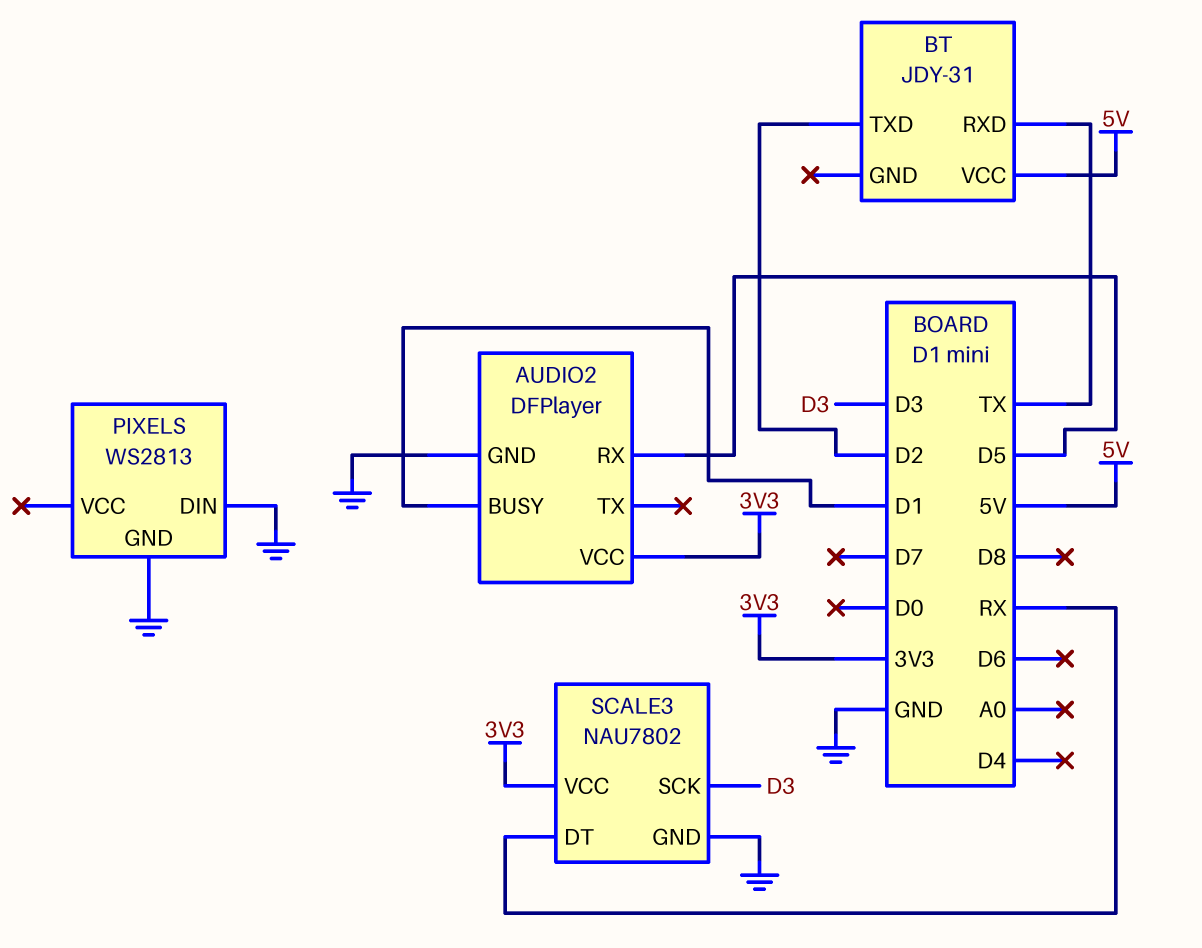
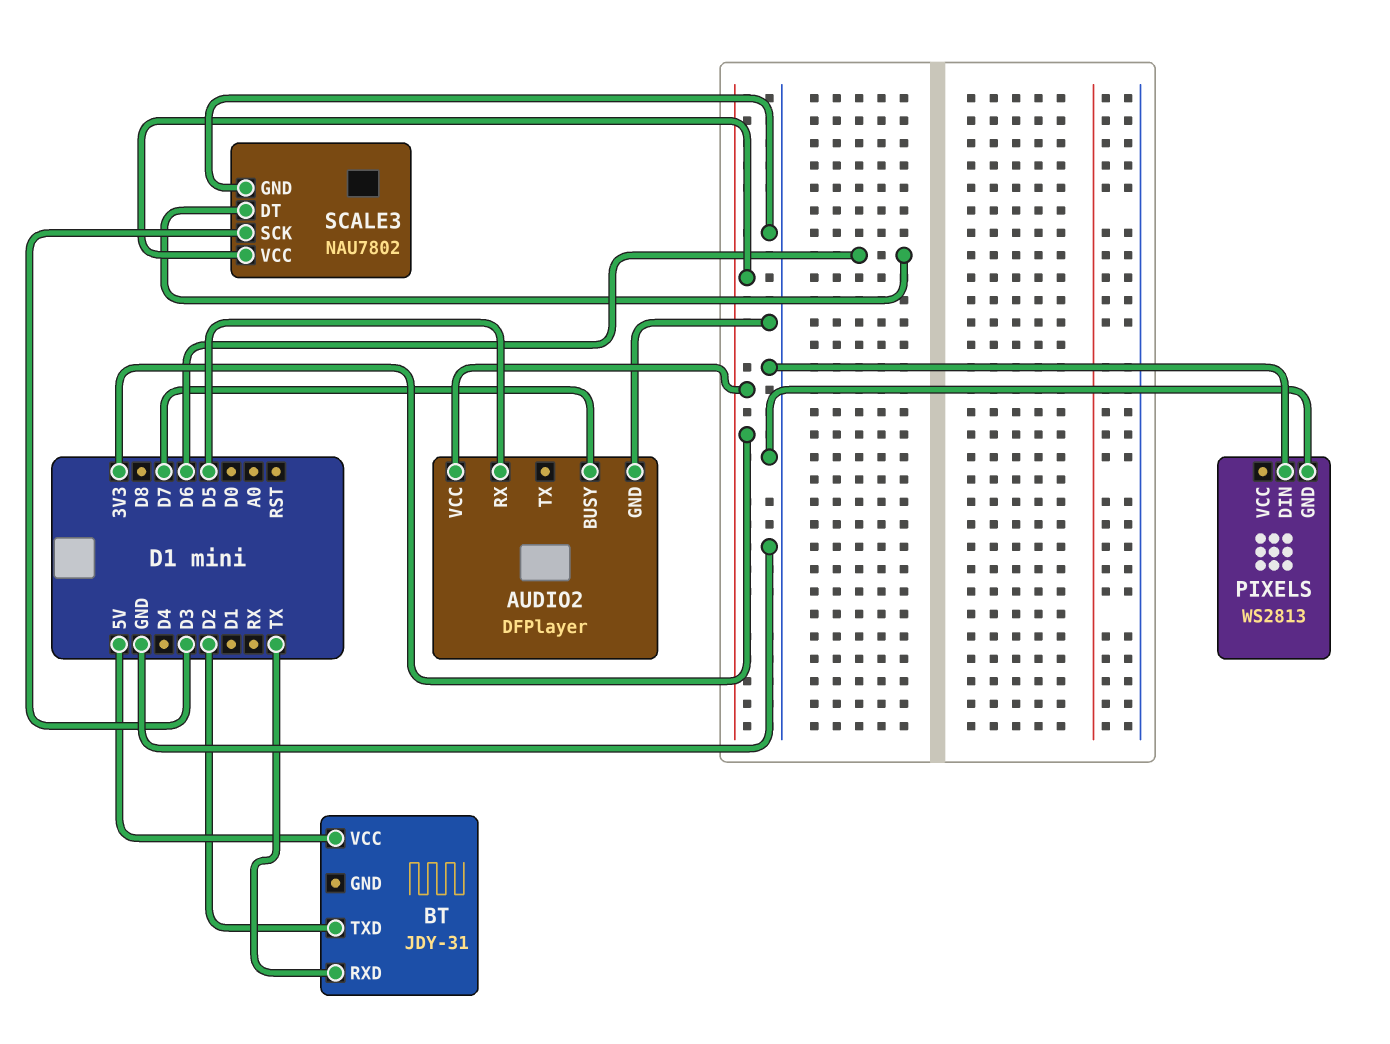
AUDIO2 pin BUSY: D1 -> D7
SCALE3 pin DT: RX -> D6

